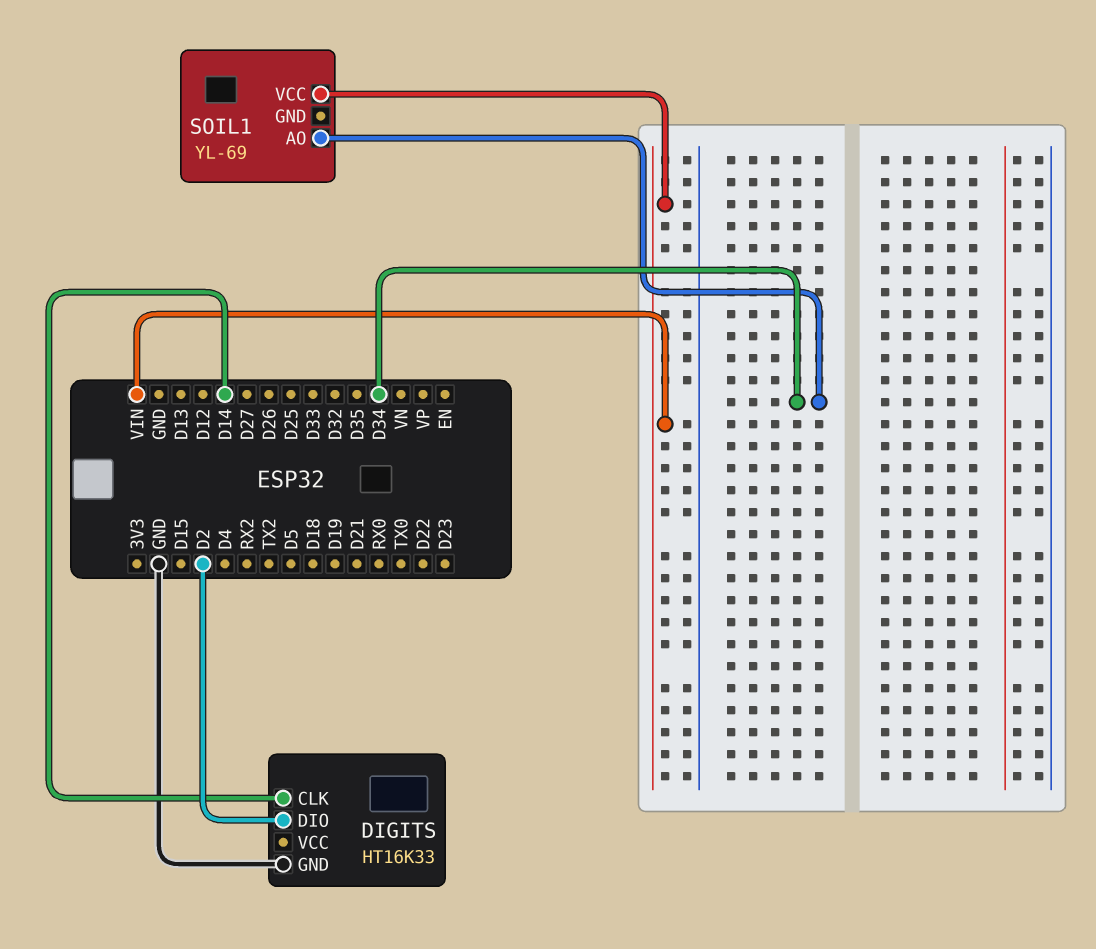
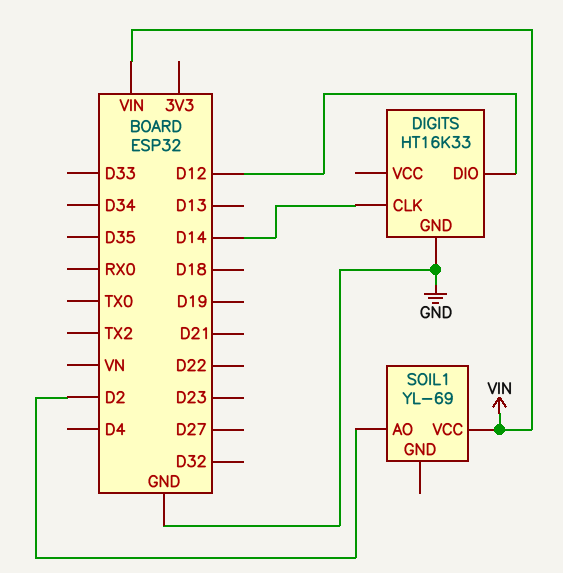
DIGITS pin DIO: D2 -> D12
SOIL1 pin AO: D34 -> D2

